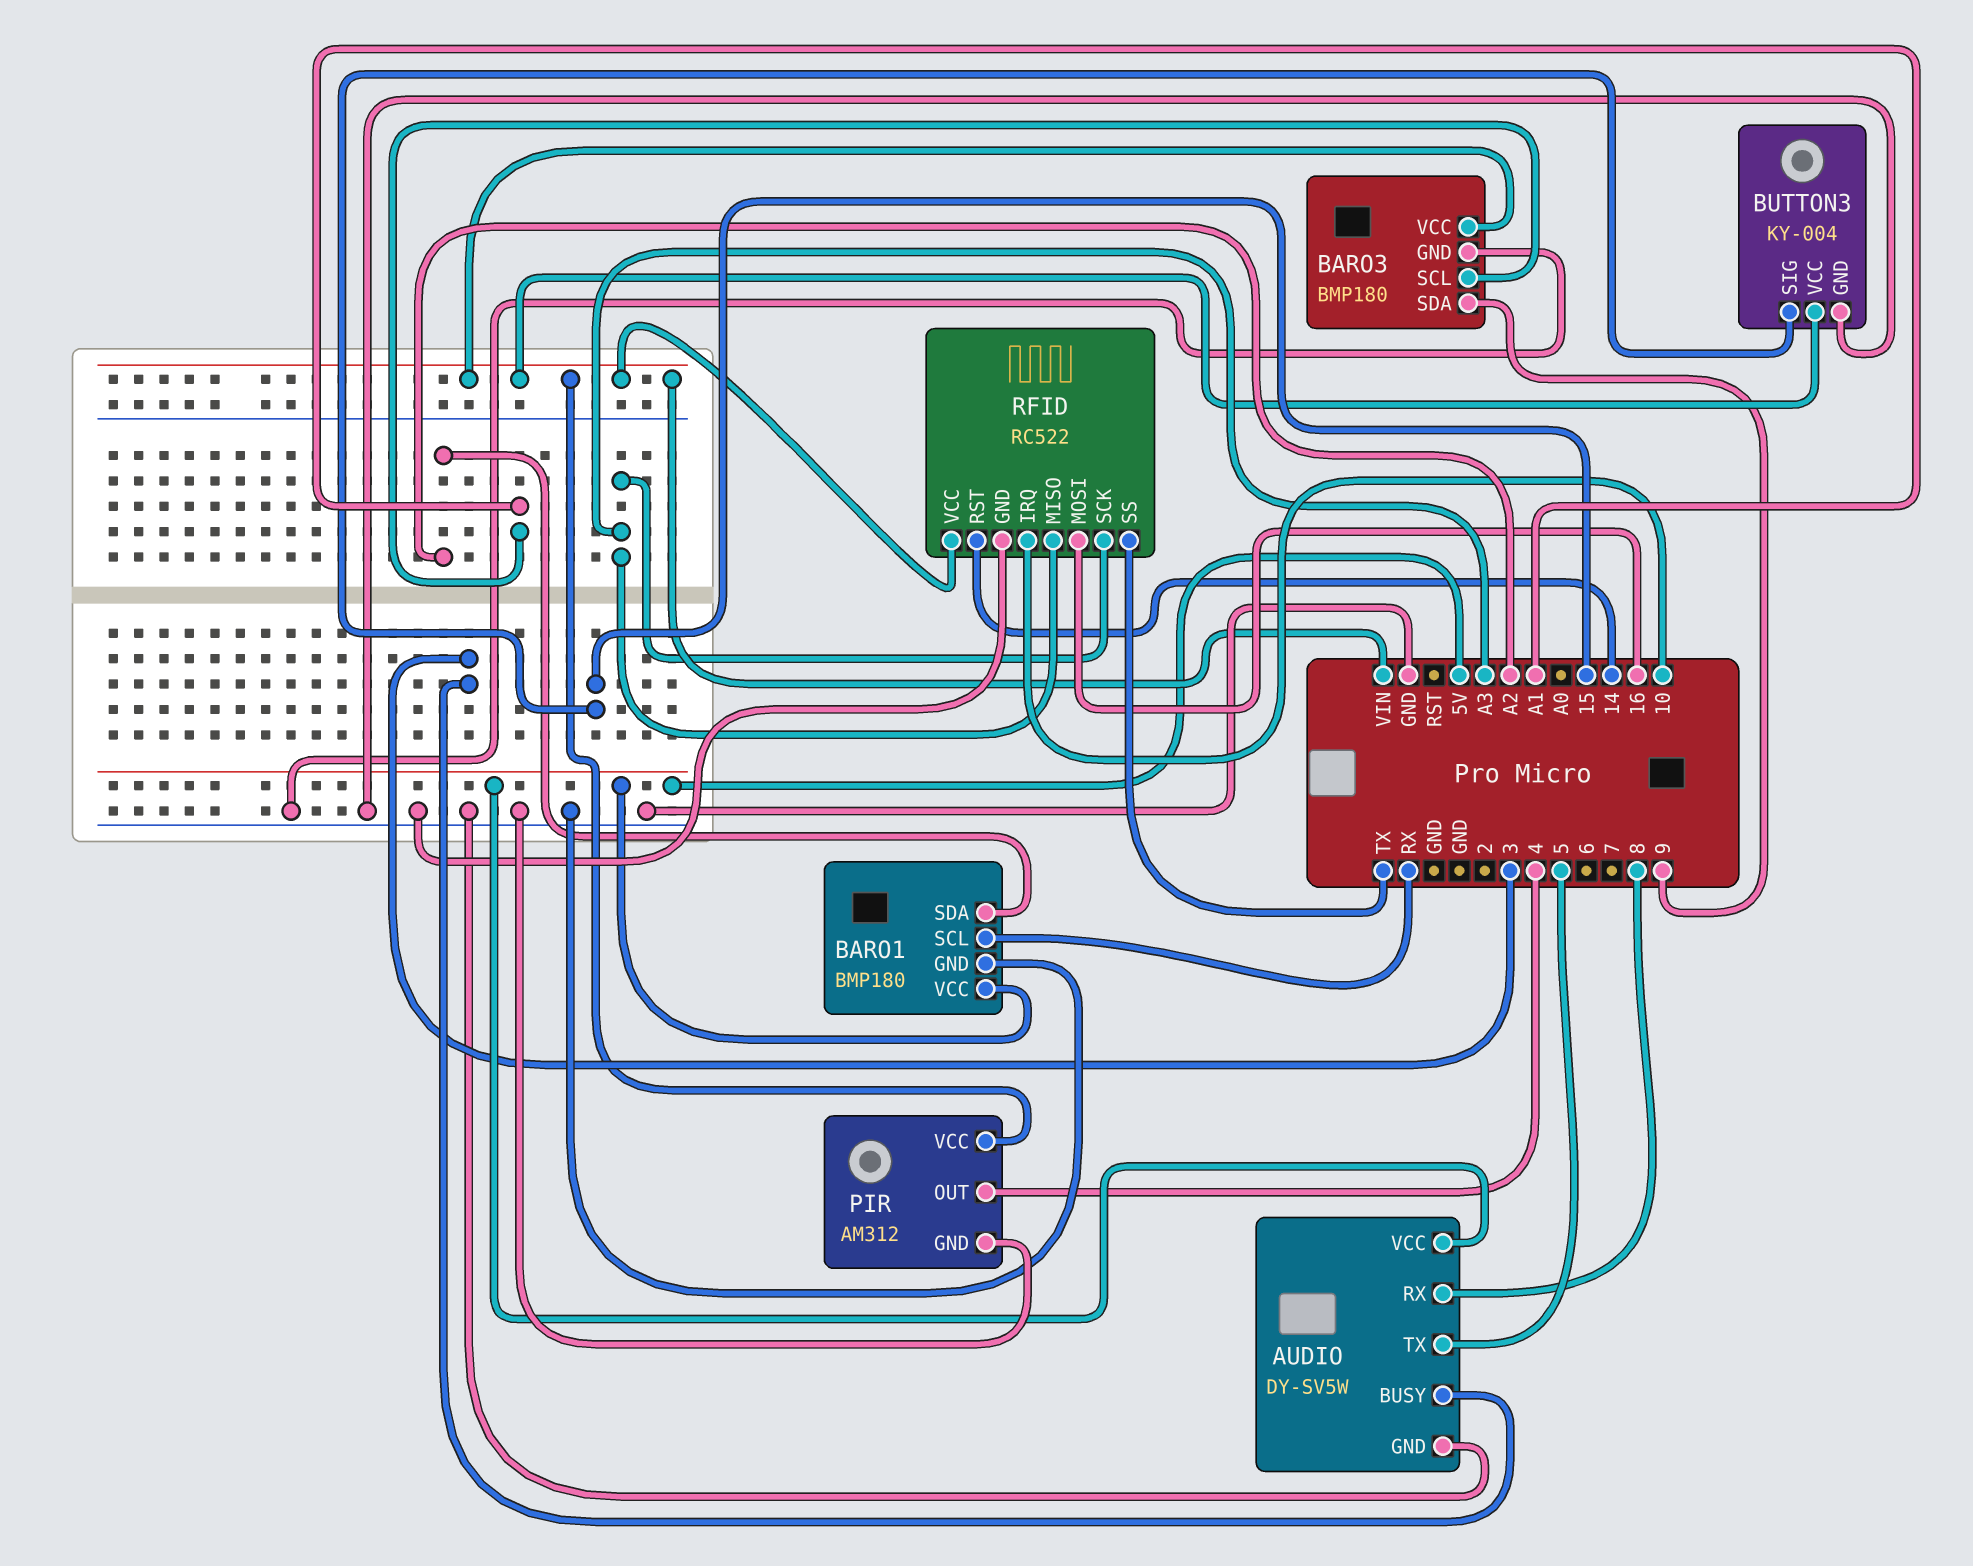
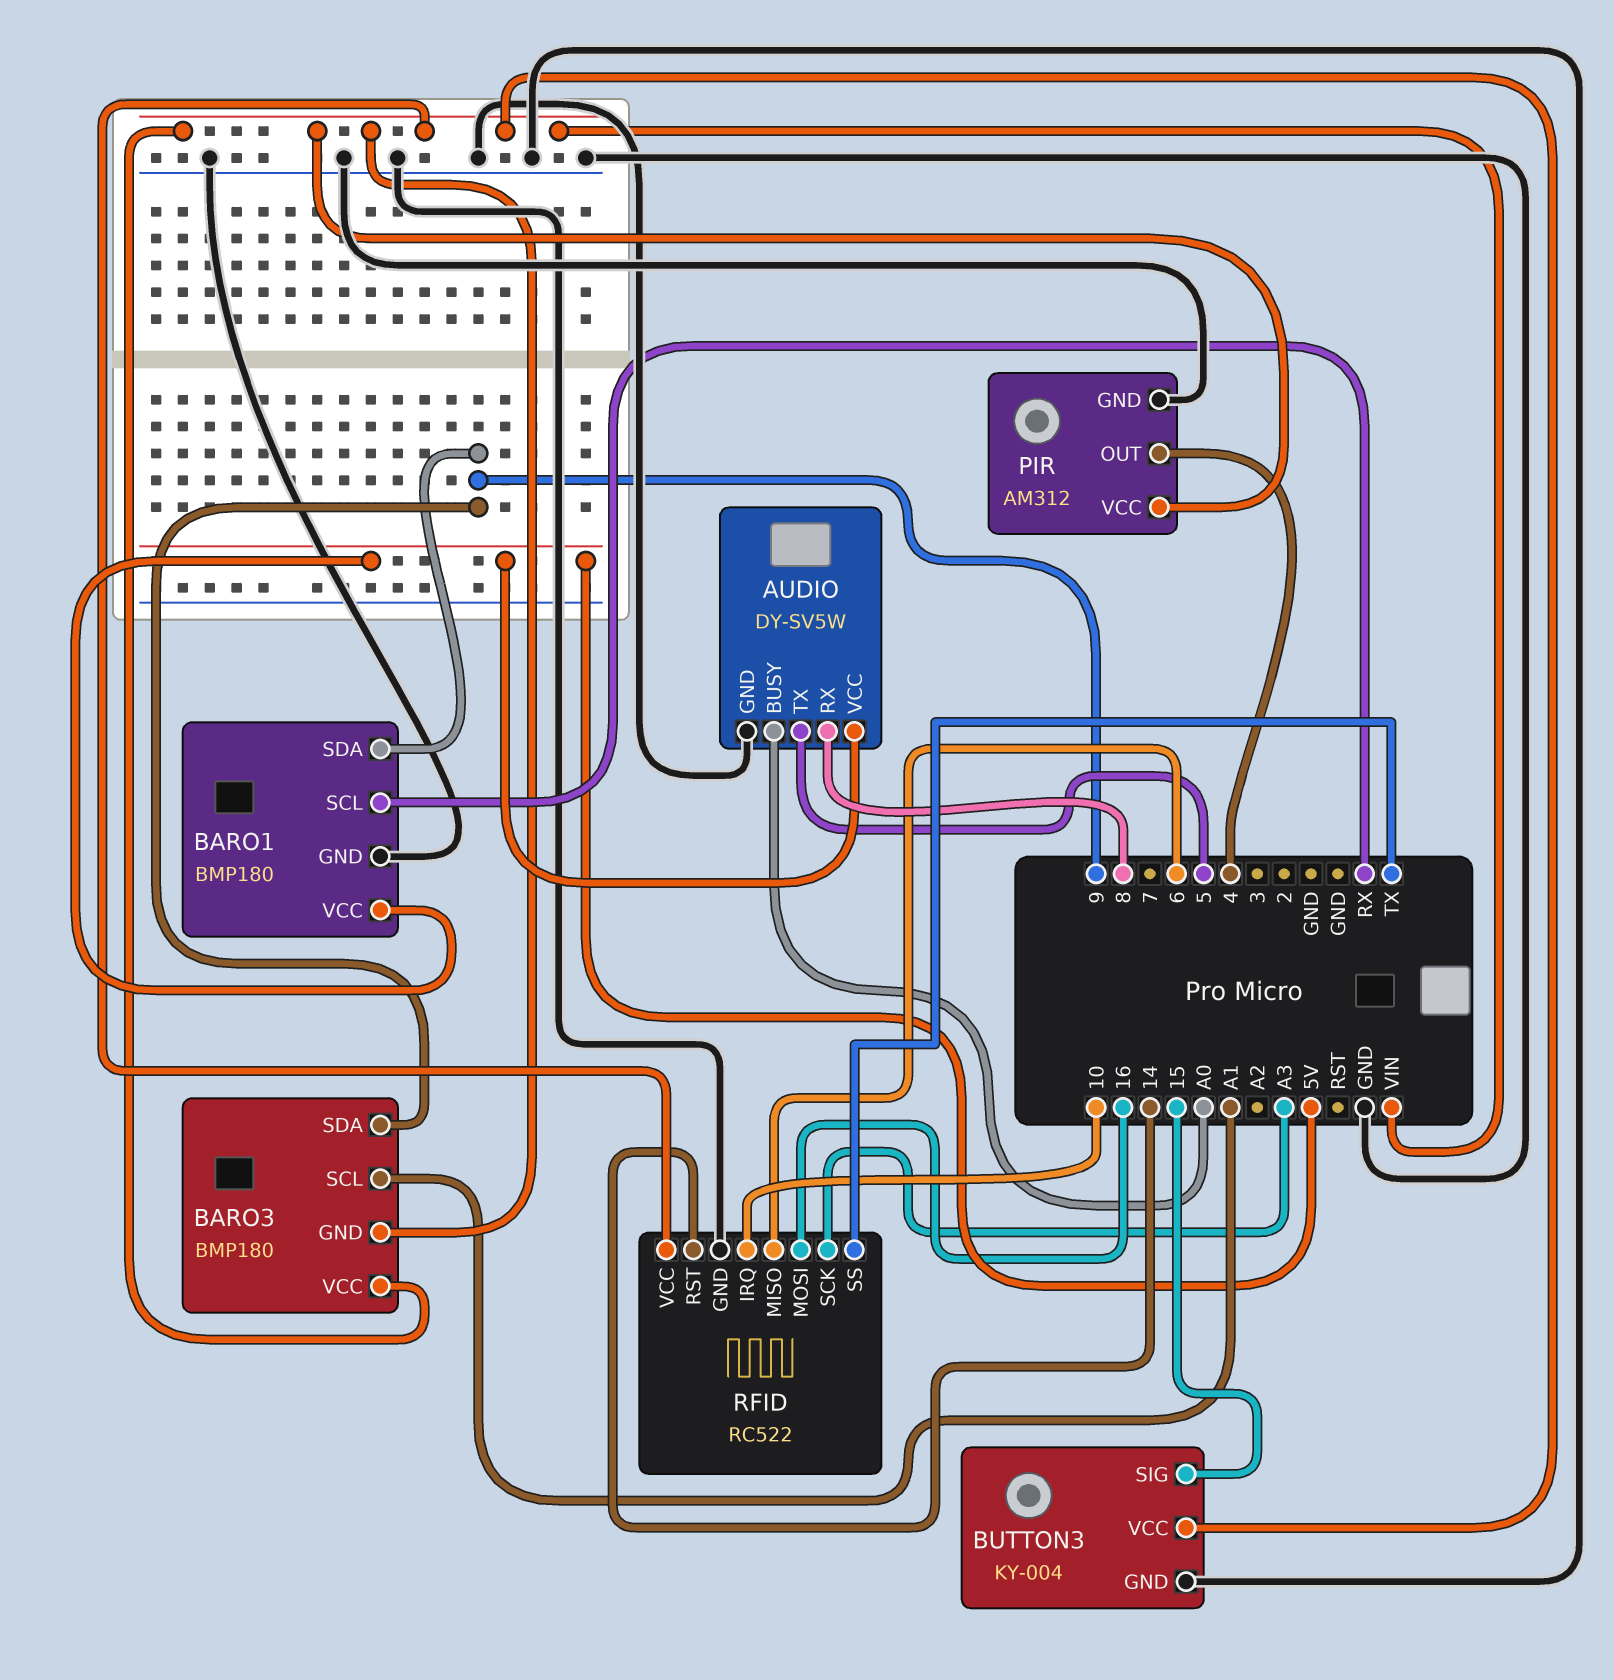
AUDIO pin BUSY: 3 -> A0
BARO1 pin SDA: A2 -> 9
BARO3 pin GND: GND -> VIN
RFID pin MISO: A3 -> 6

